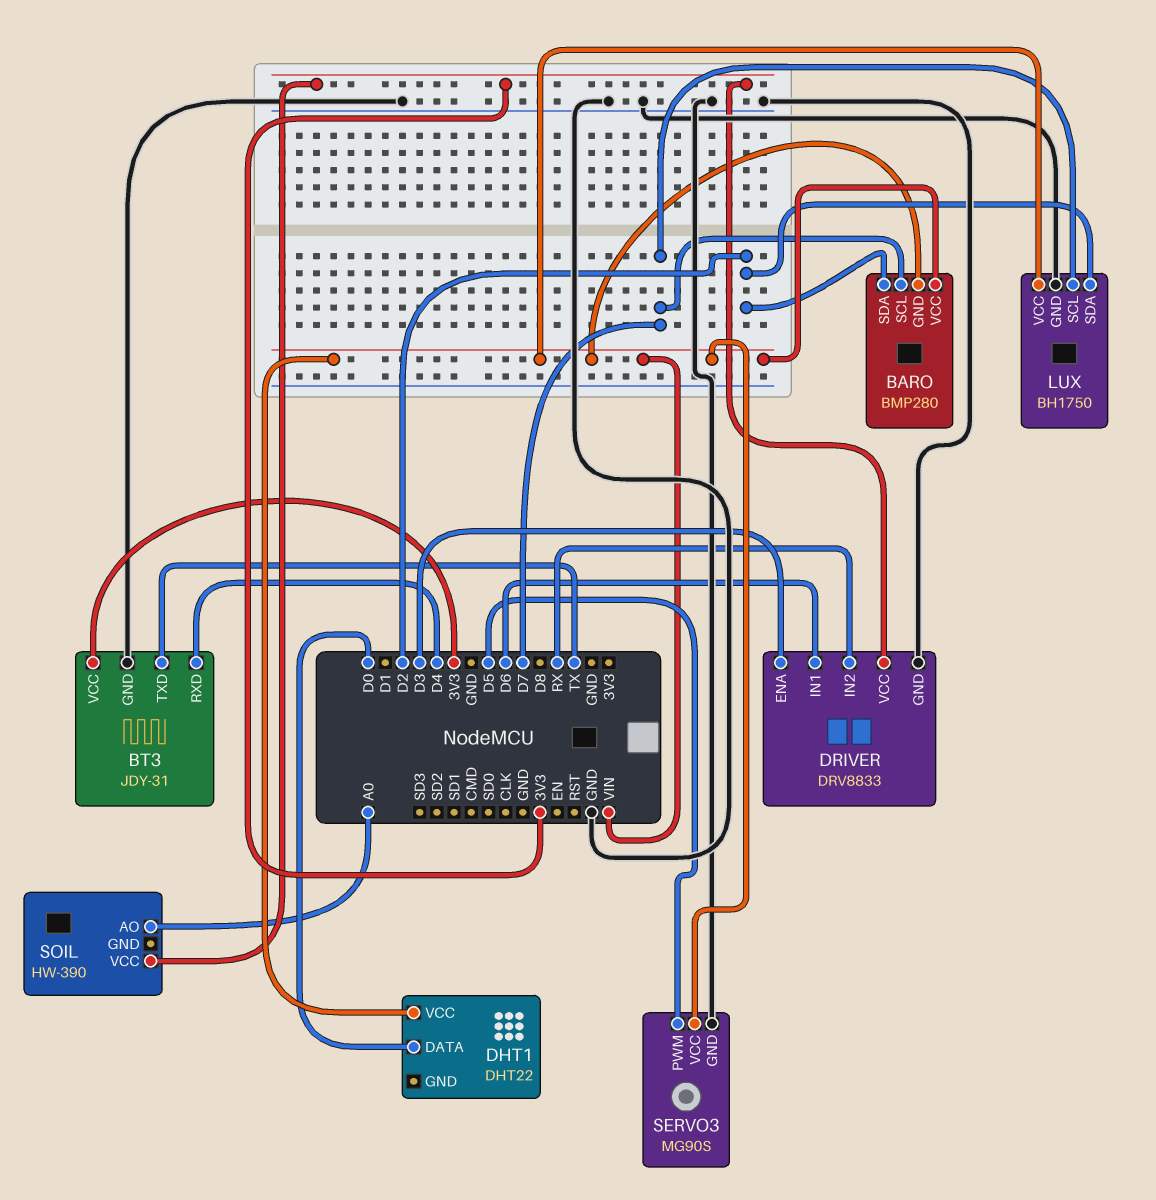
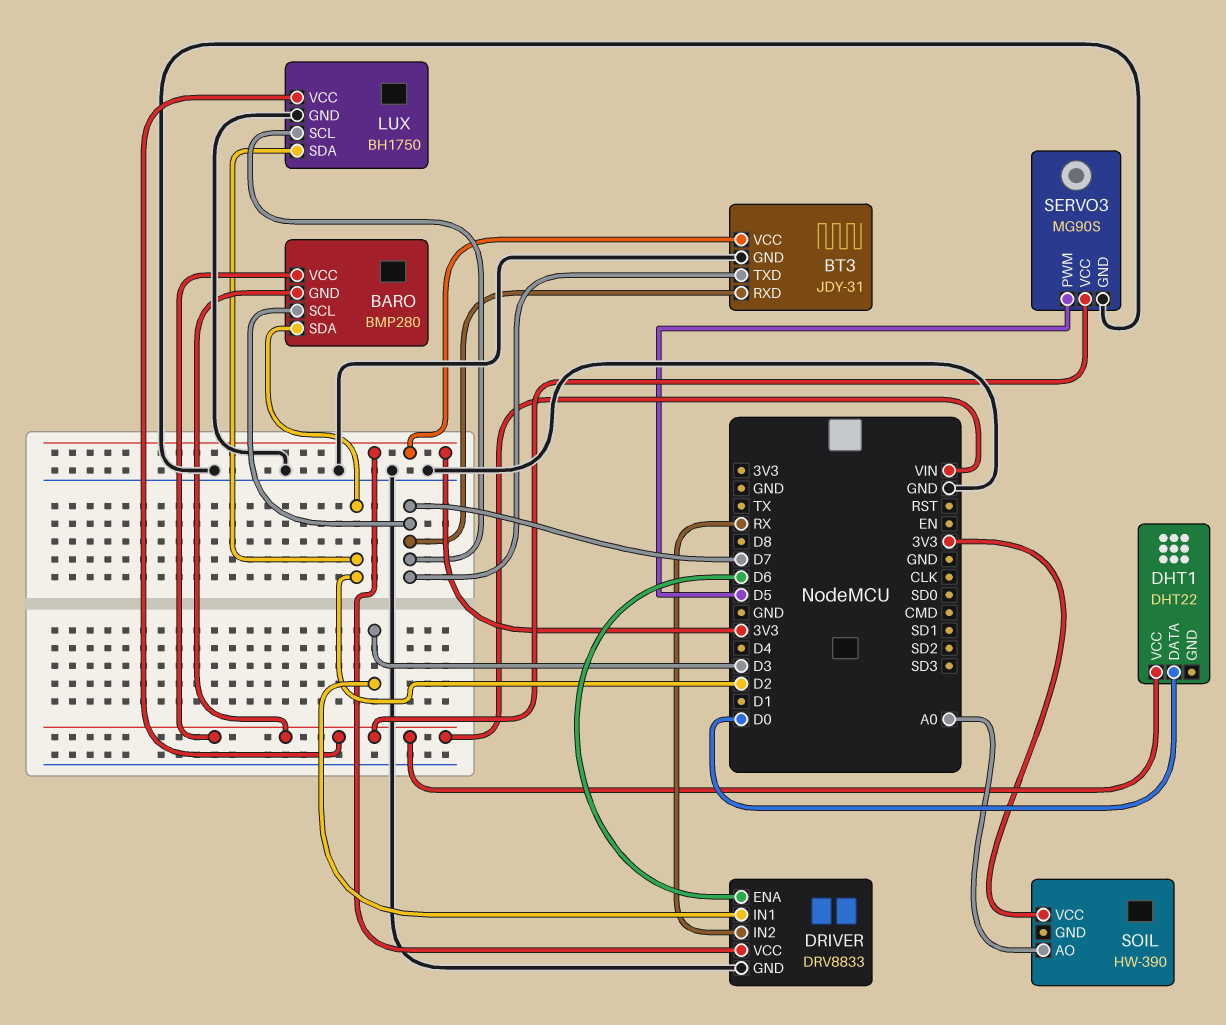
BT3 pin RXD: D4 -> D7
BT3 pin TXD: TX -> D7
DRIVER pin ENA: D3 -> D6
DRIVER pin IN1: D6 -> D3

